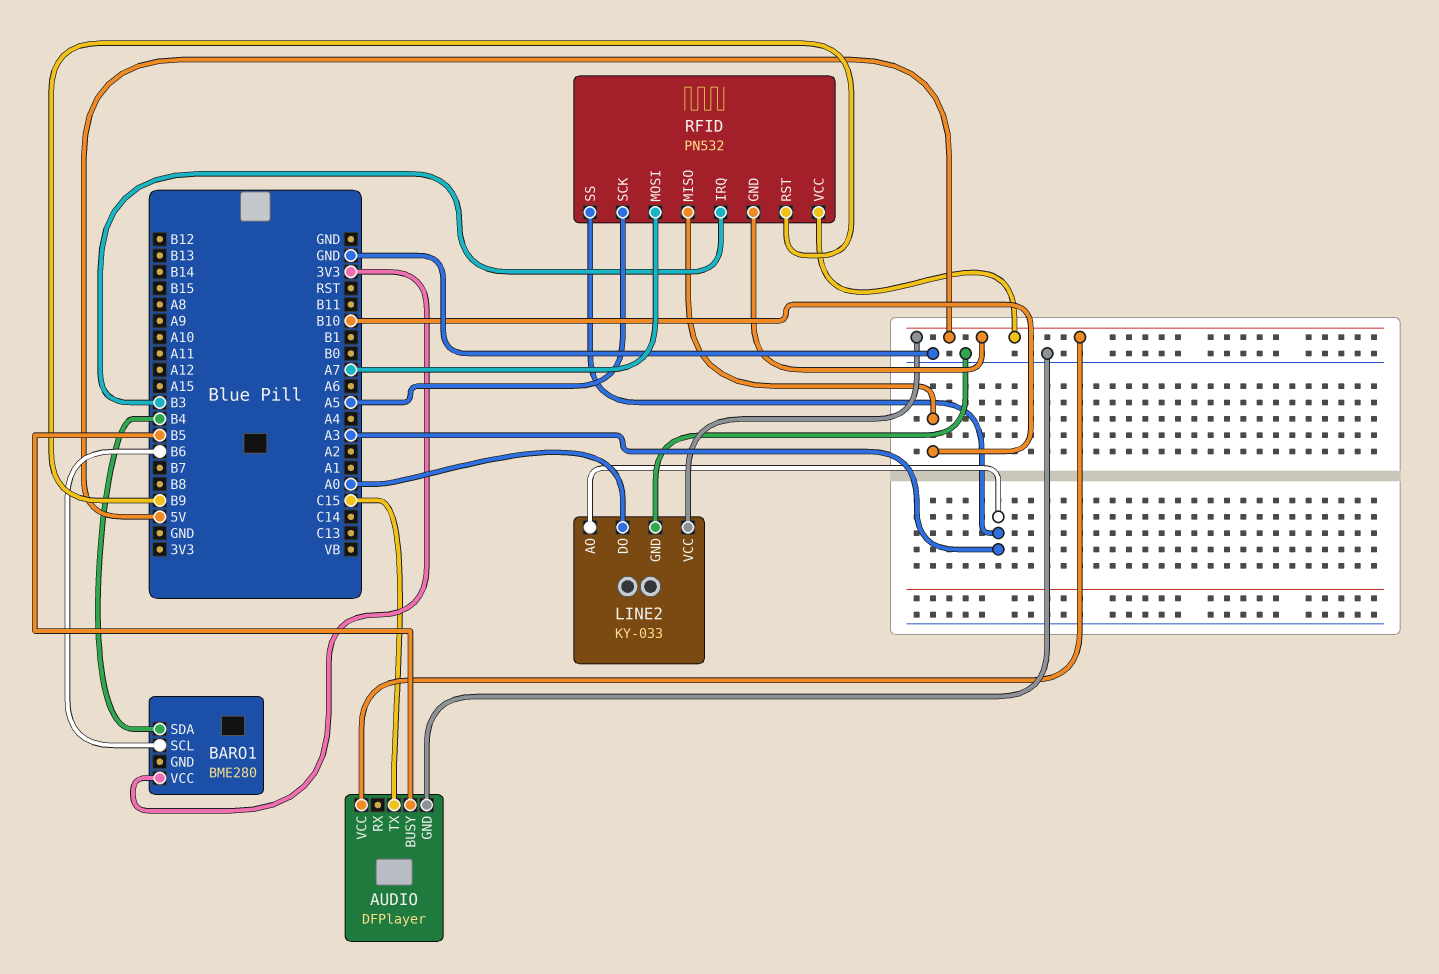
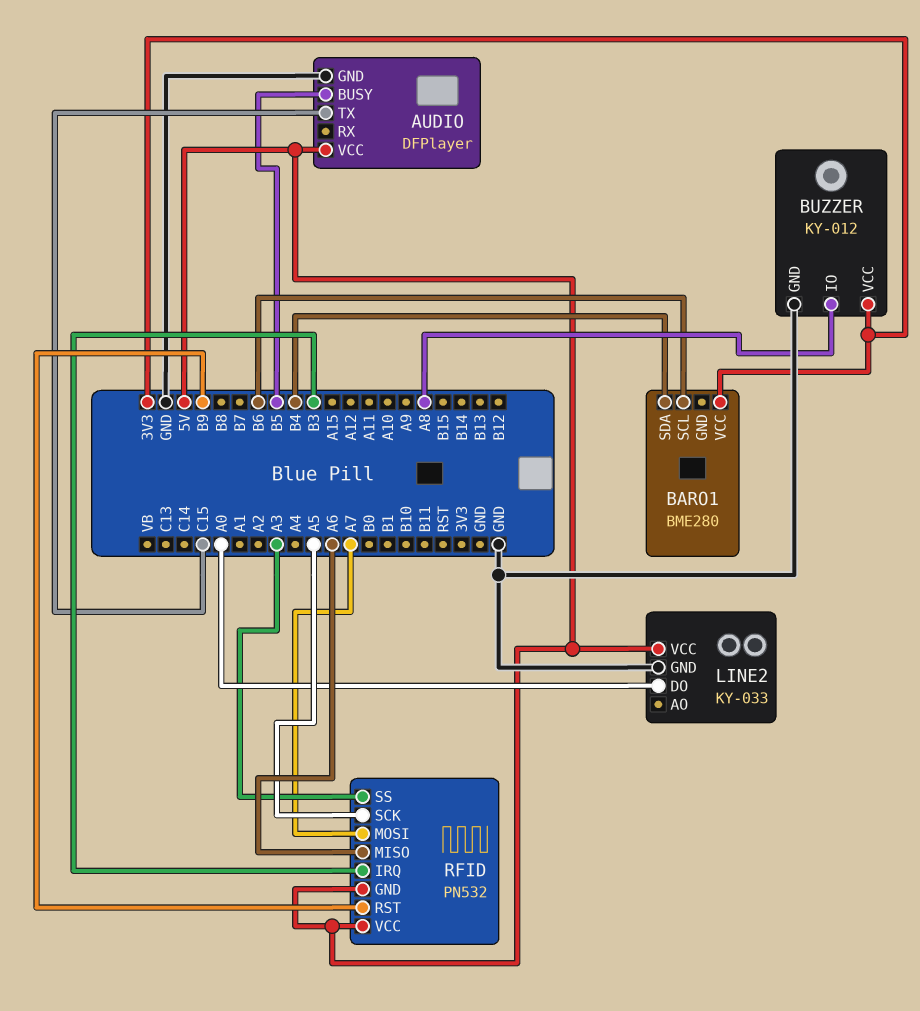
BUZZER: none -> KY-012
BUZZER pin GND: none -> GND
BUZZER pin IO: none -> A8
BUZZER pin VCC: none -> 3V3
LINE2 pin AO: A3 -> none
RFID pin MISO: B10 -> A6

